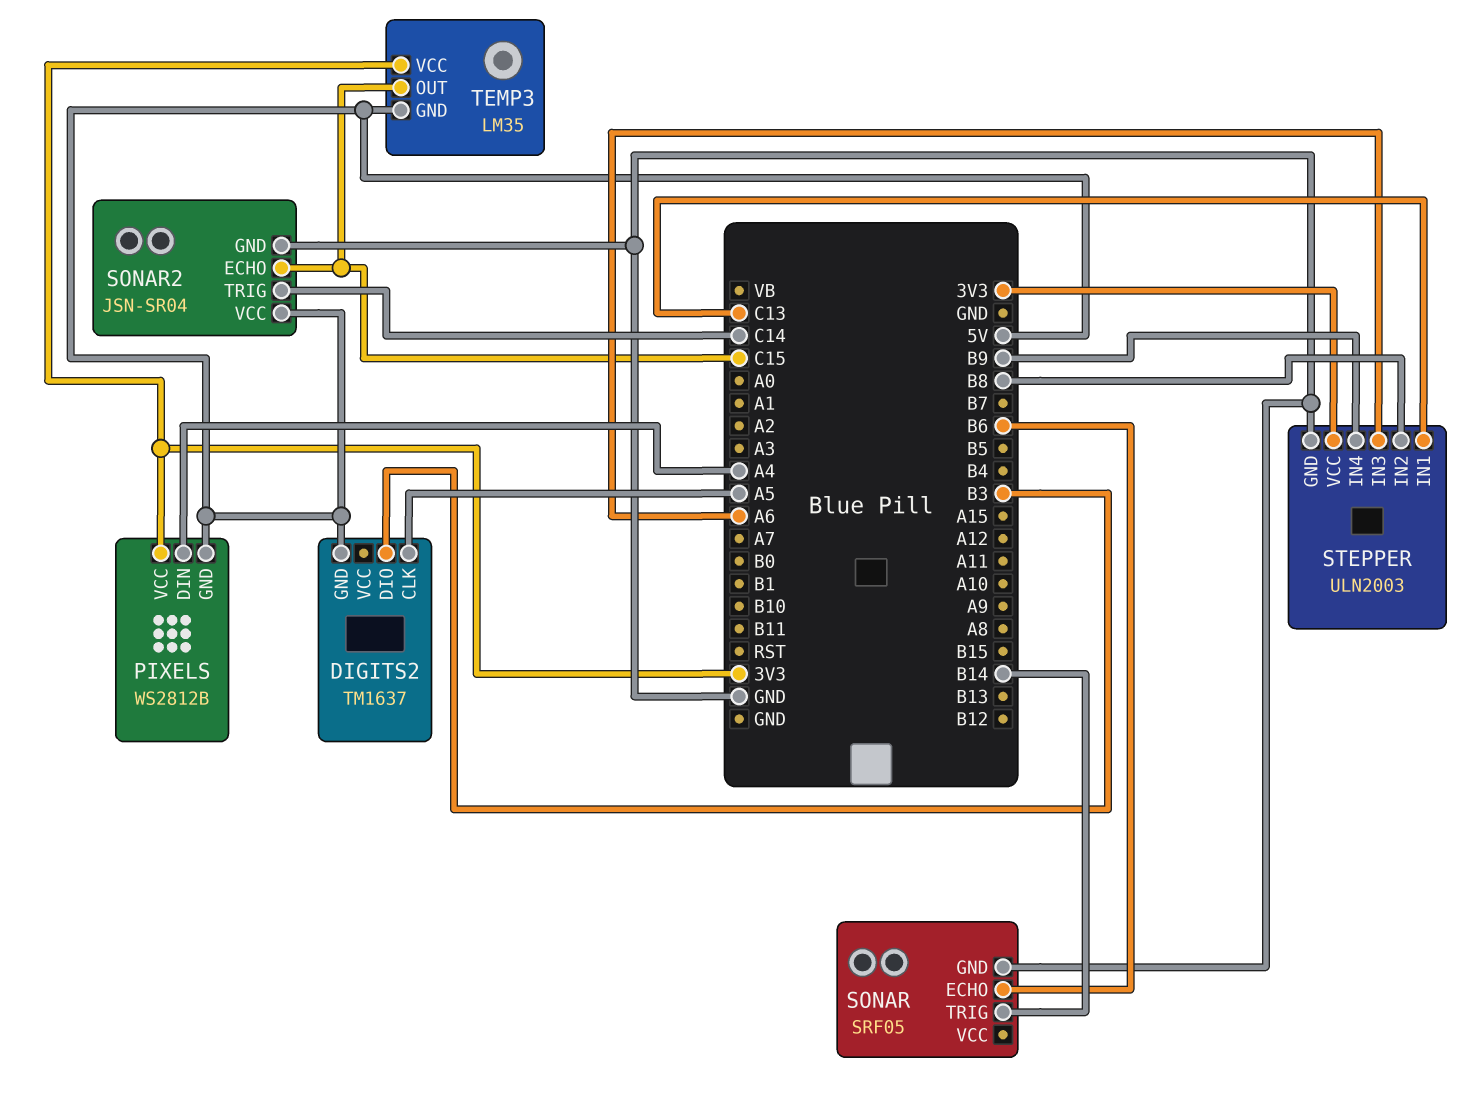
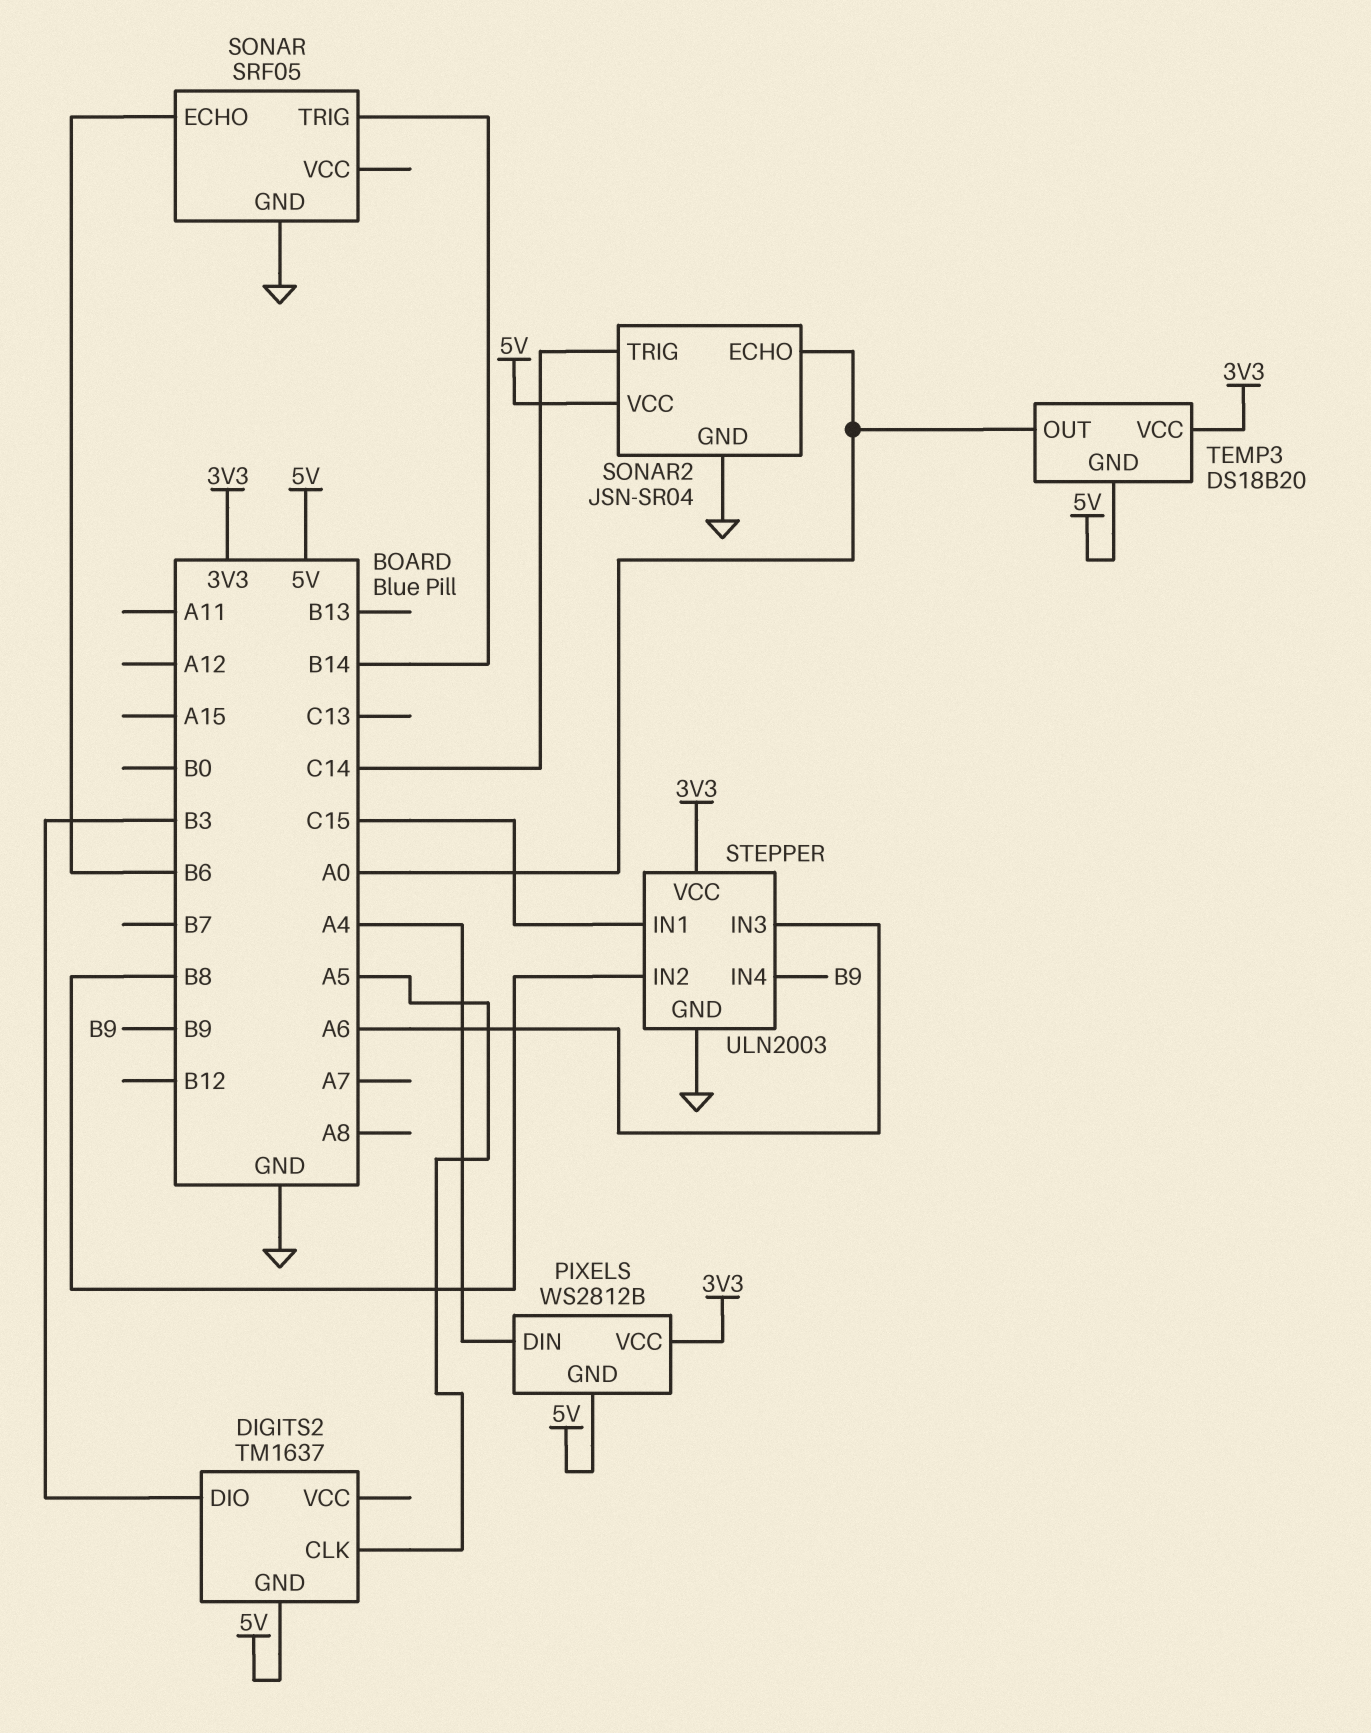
SONAR2 pin ECHO: C15 -> A0
STEPPER pin IN1: C13 -> C15
TEMP3: LM35 -> DS18B20
TEMP3 pin OUT: C15 -> A0

